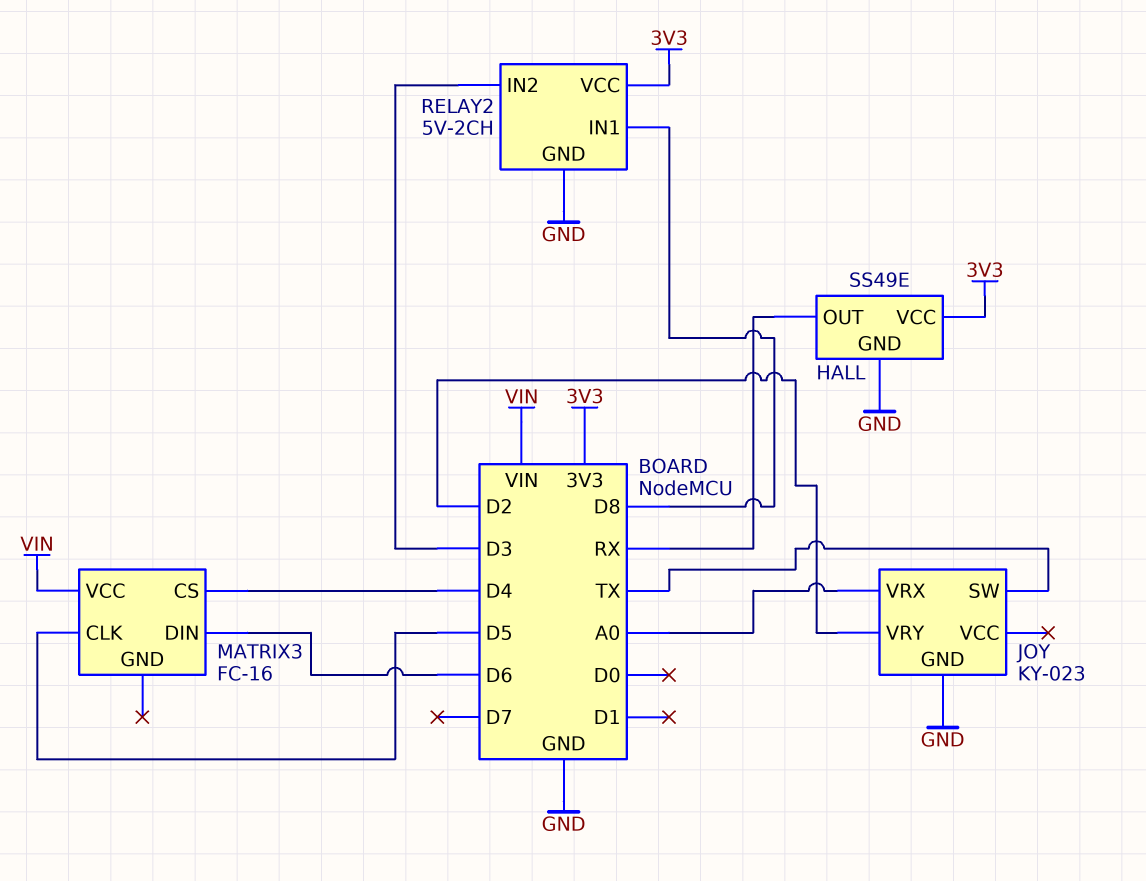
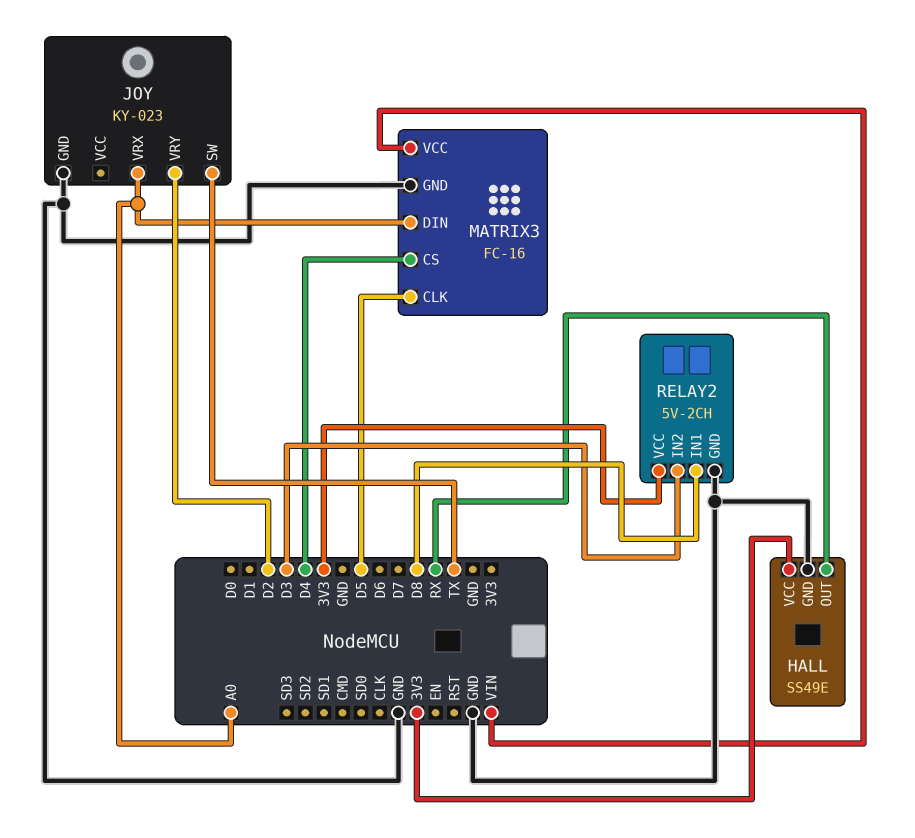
MATRIX3 pin DIN: D6 -> A0
MATRIX3 pin GND: none -> GND

